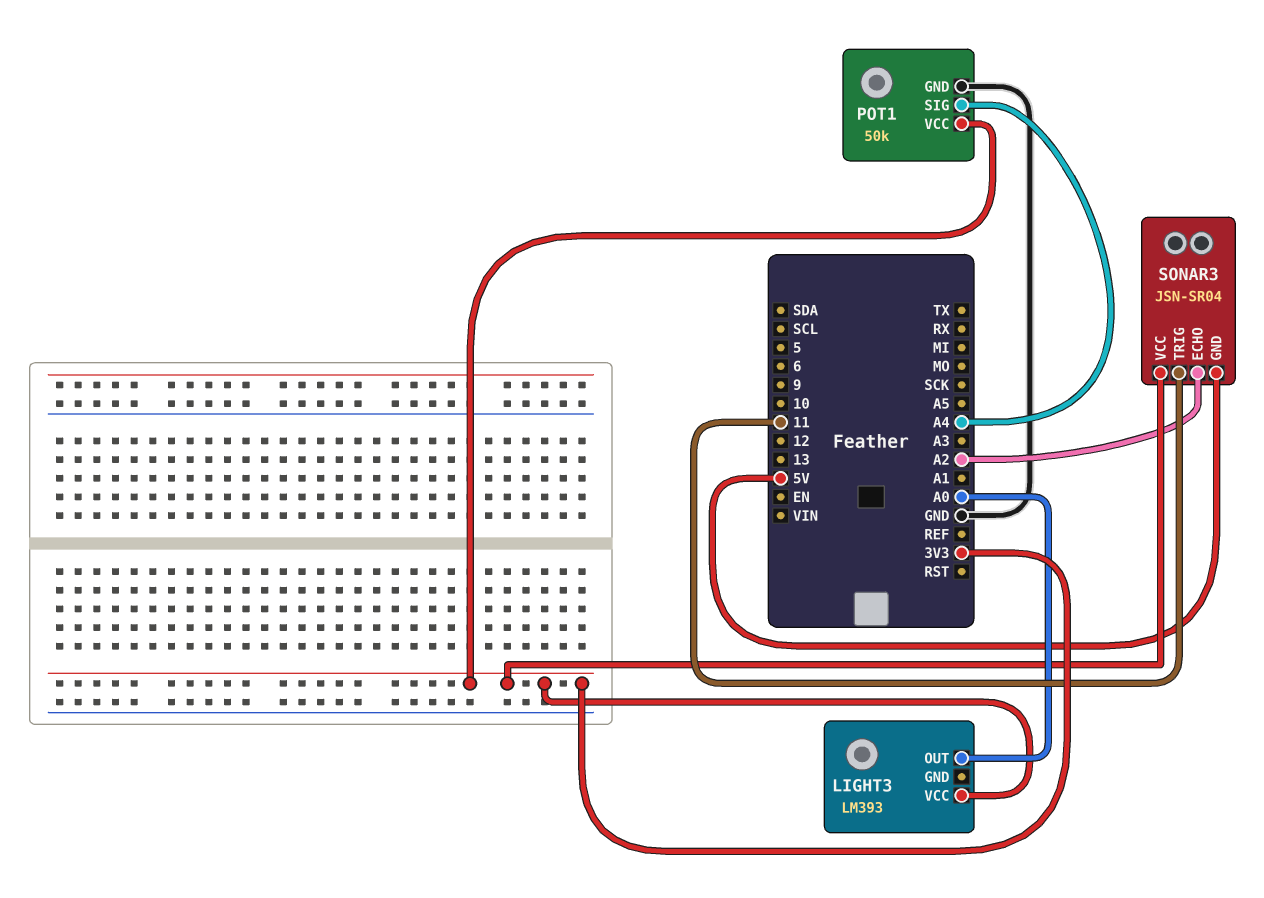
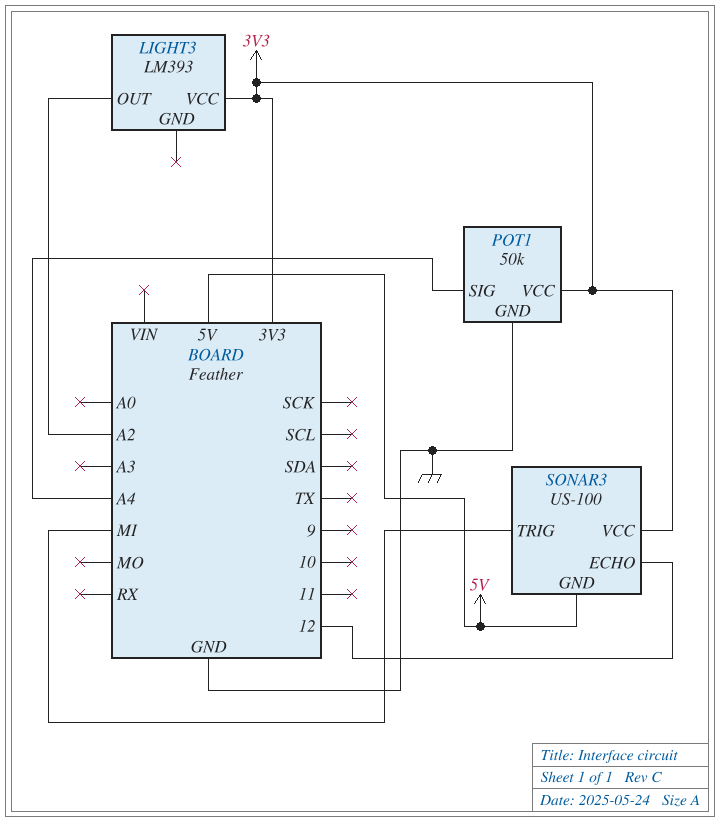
LIGHT3 pin OUT: A0 -> A2
SONAR3: JSN-SR04 -> US-100
SONAR3 pin ECHO: A2 -> 12
SONAR3 pin TRIG: 11 -> MI

